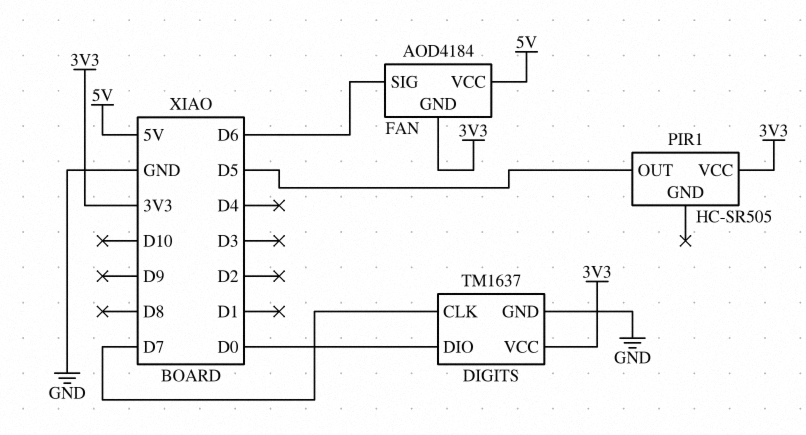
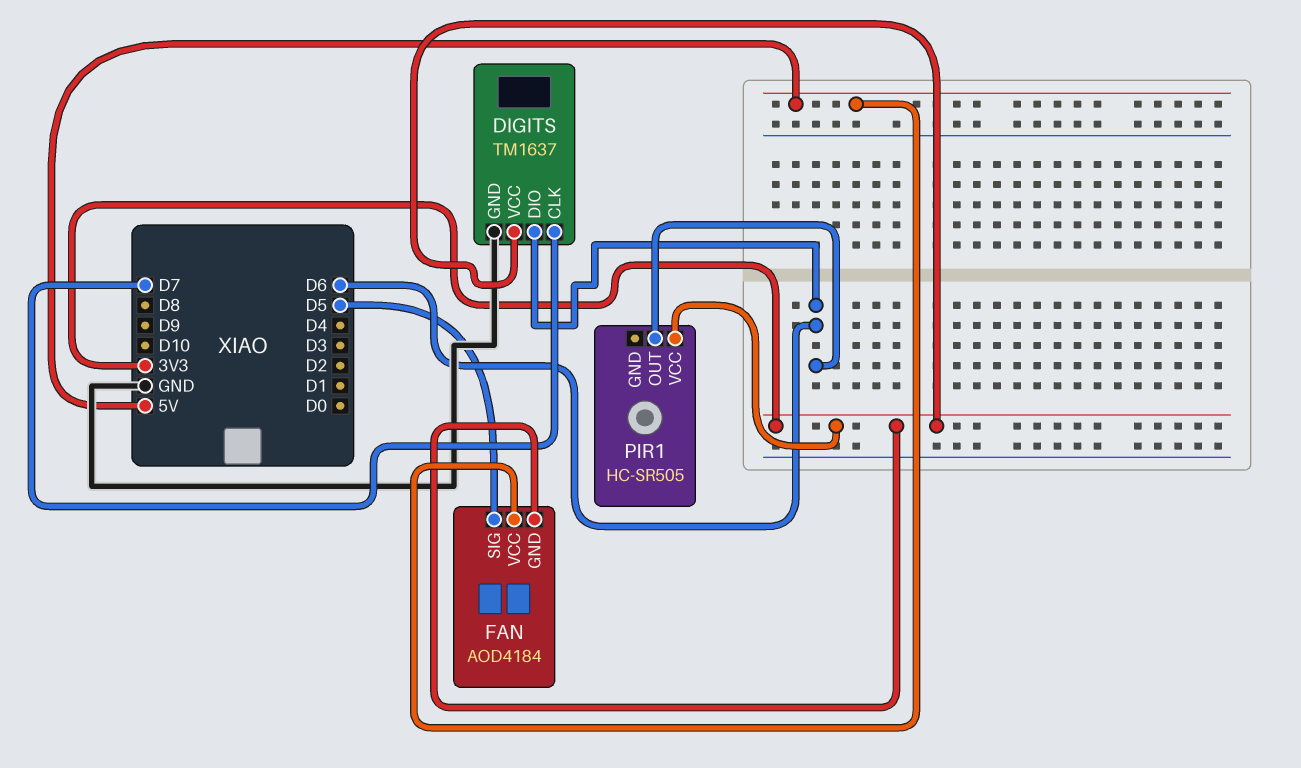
DIGITS pin DIO: D0 -> D6
FAN pin SIG: D6 -> D5
PIR1 pin OUT: D5 -> D6

